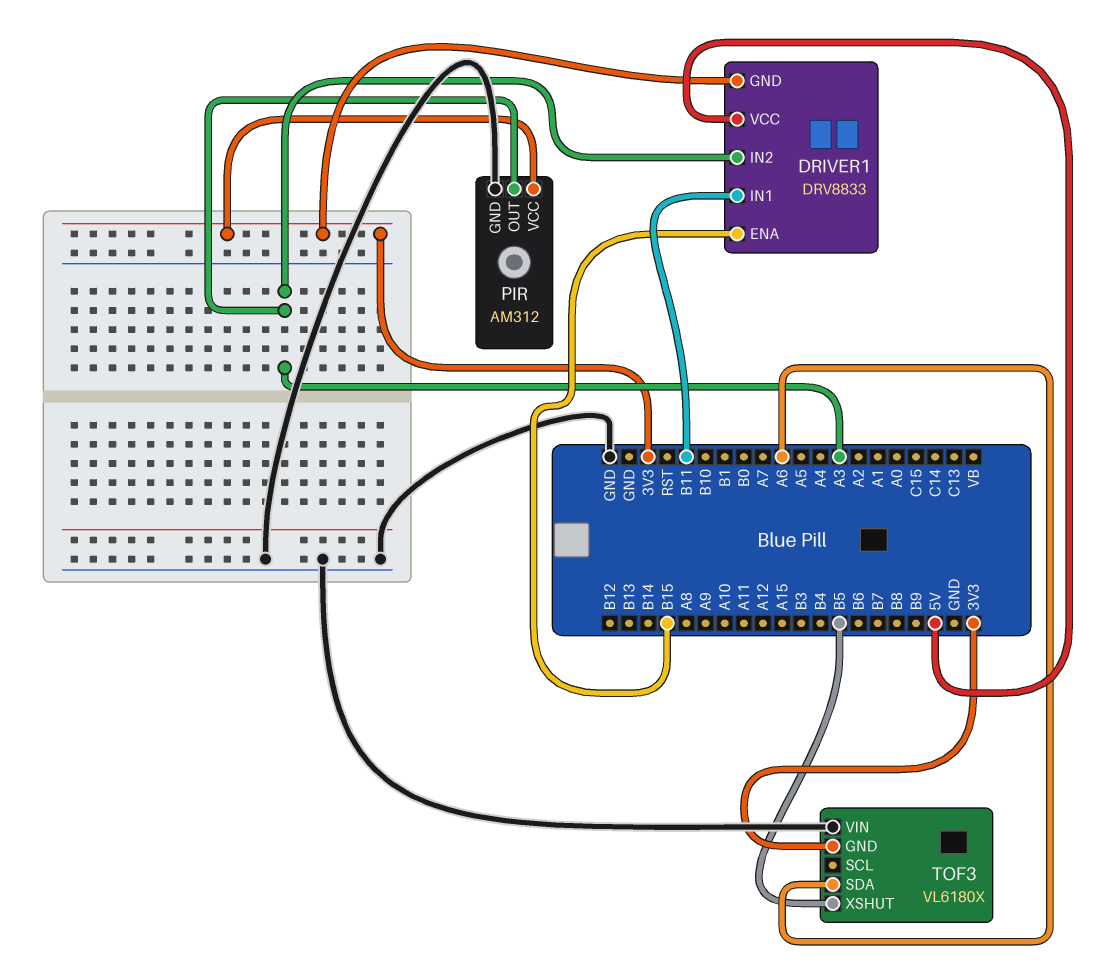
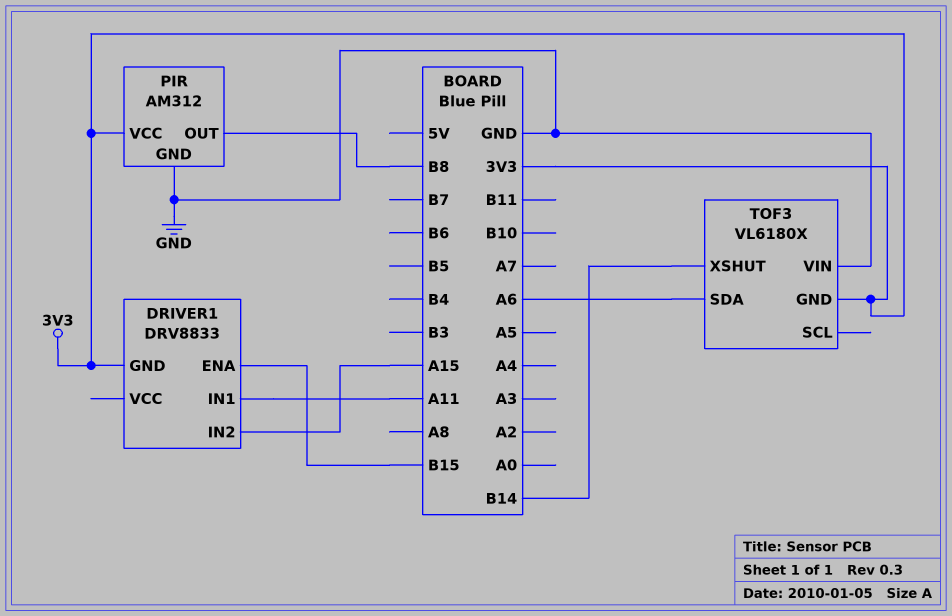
DRIVER1 pin IN1: B11 -> A11
DRIVER1 pin IN2: A3 -> A15
DRIVER1 pin VCC: 5V -> none
PIR pin OUT: A3 -> B8
TOF3 pin XSHUT: B5 -> B14

